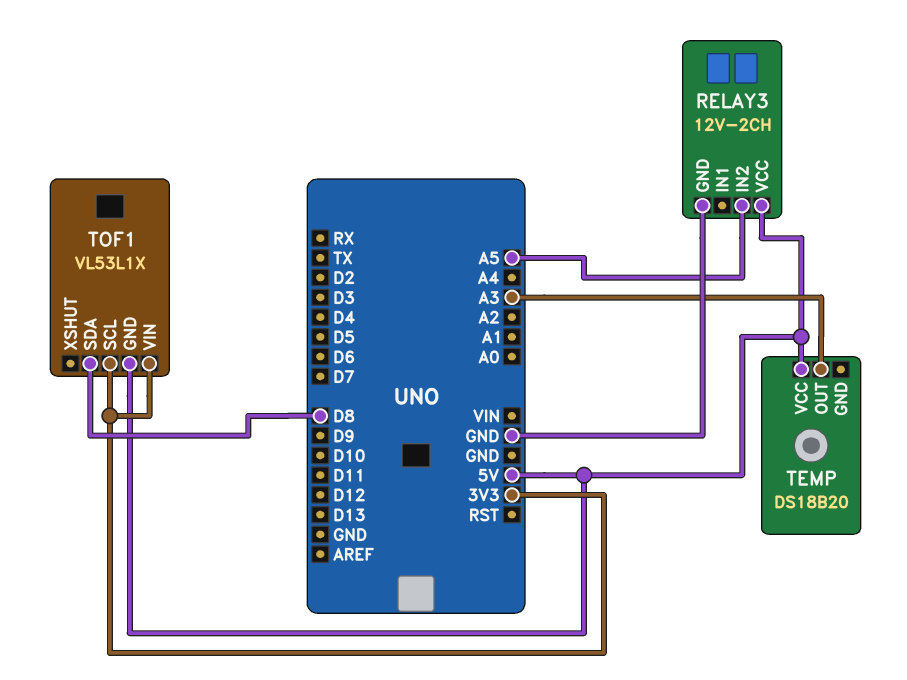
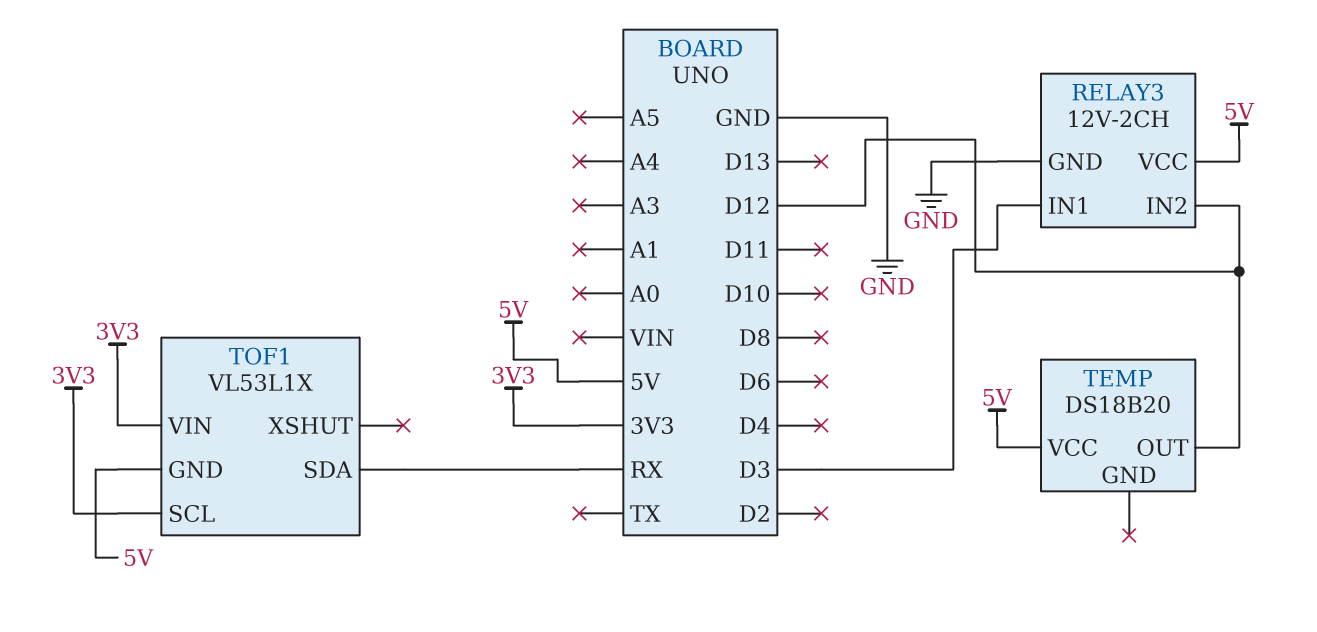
RELAY3 pin IN1: none -> D3
RELAY3 pin IN2: A5 -> D12
TEMP pin OUT: A3 -> D12
TOF1 pin SDA: D8 -> RX

